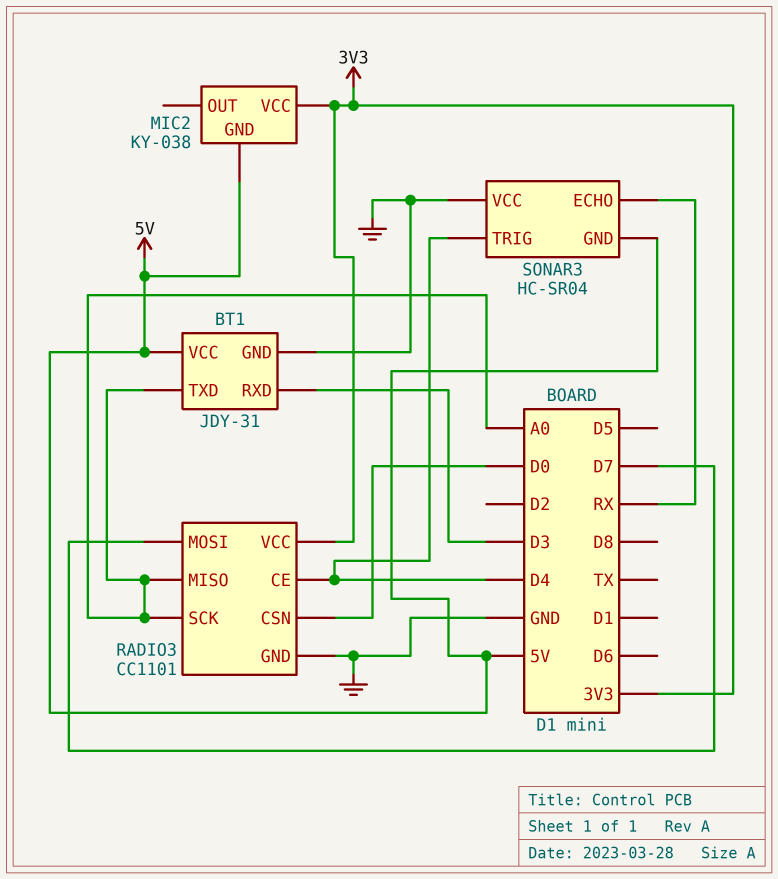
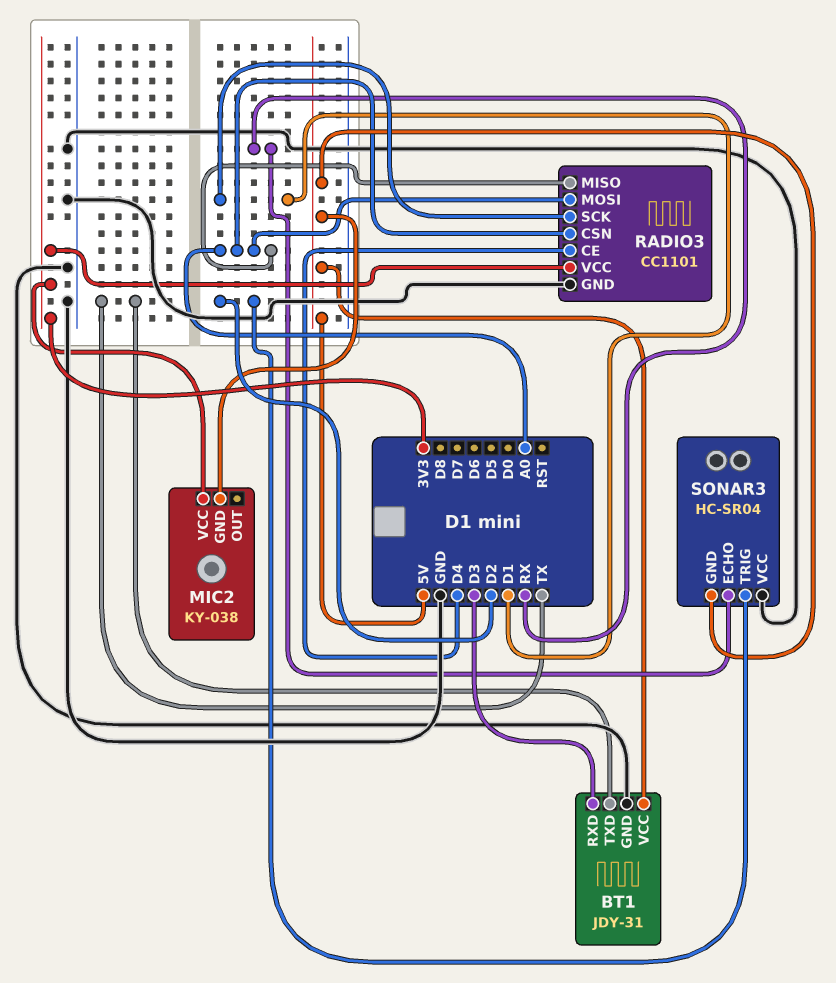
BT1 pin TXD: A0 -> TX
RADIO3 pin CSN: D0 -> A0
RADIO3 pin MOSI: D7 -> A0
RADIO3 pin SCK: A0 -> D1
SONAR3 pin TRIG: D4 -> D2

